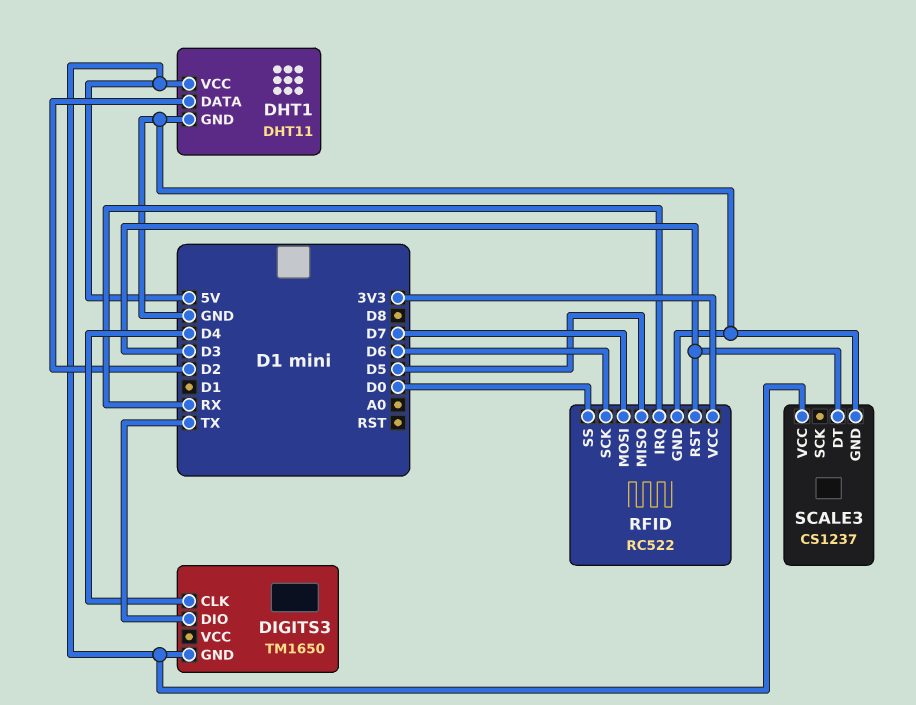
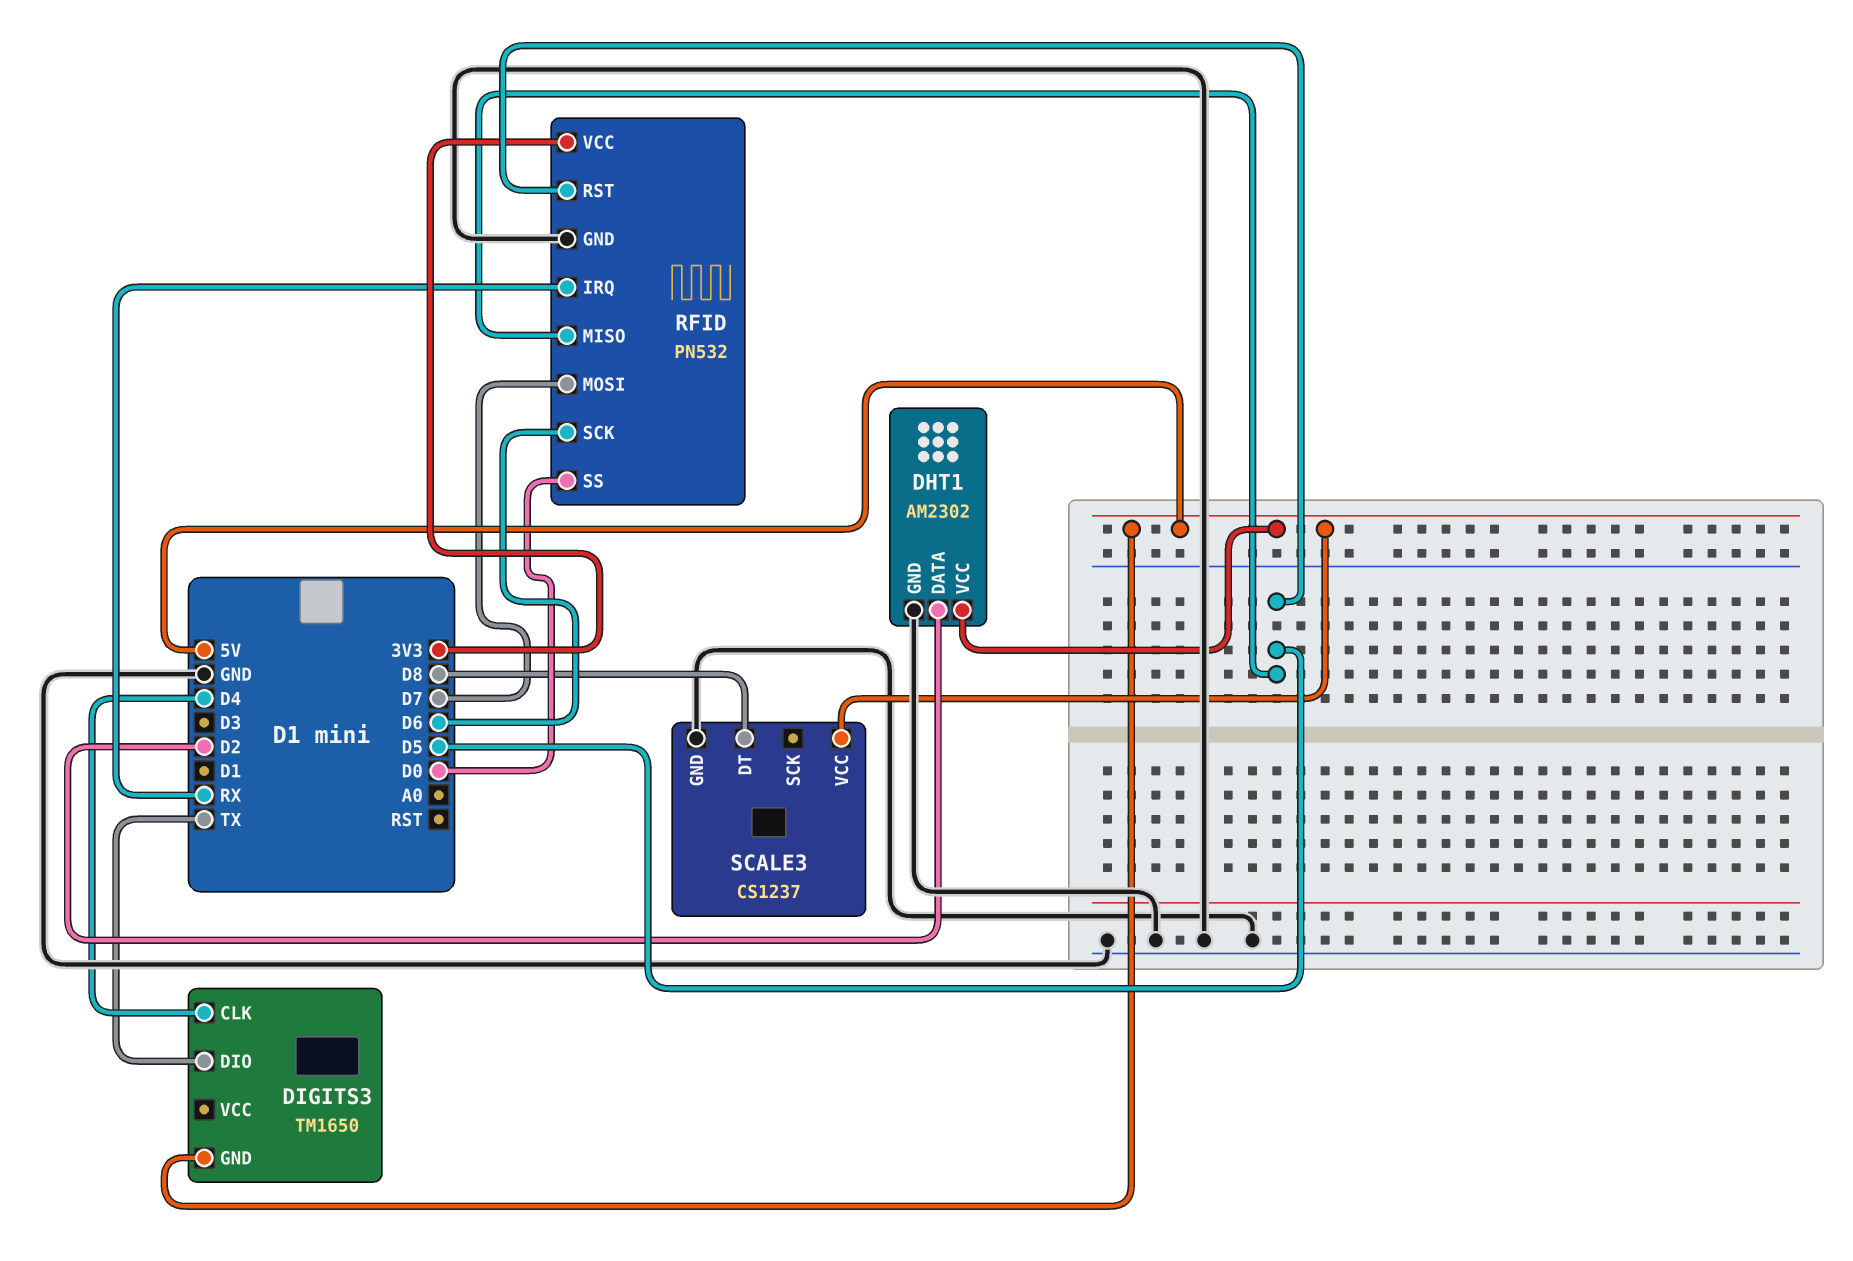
DHT1: DHT11 -> AM2302
RFID: RC522 -> PN532
RFID pin RST: D3 -> D5
SCALE3 pin DT: D3 -> D8

